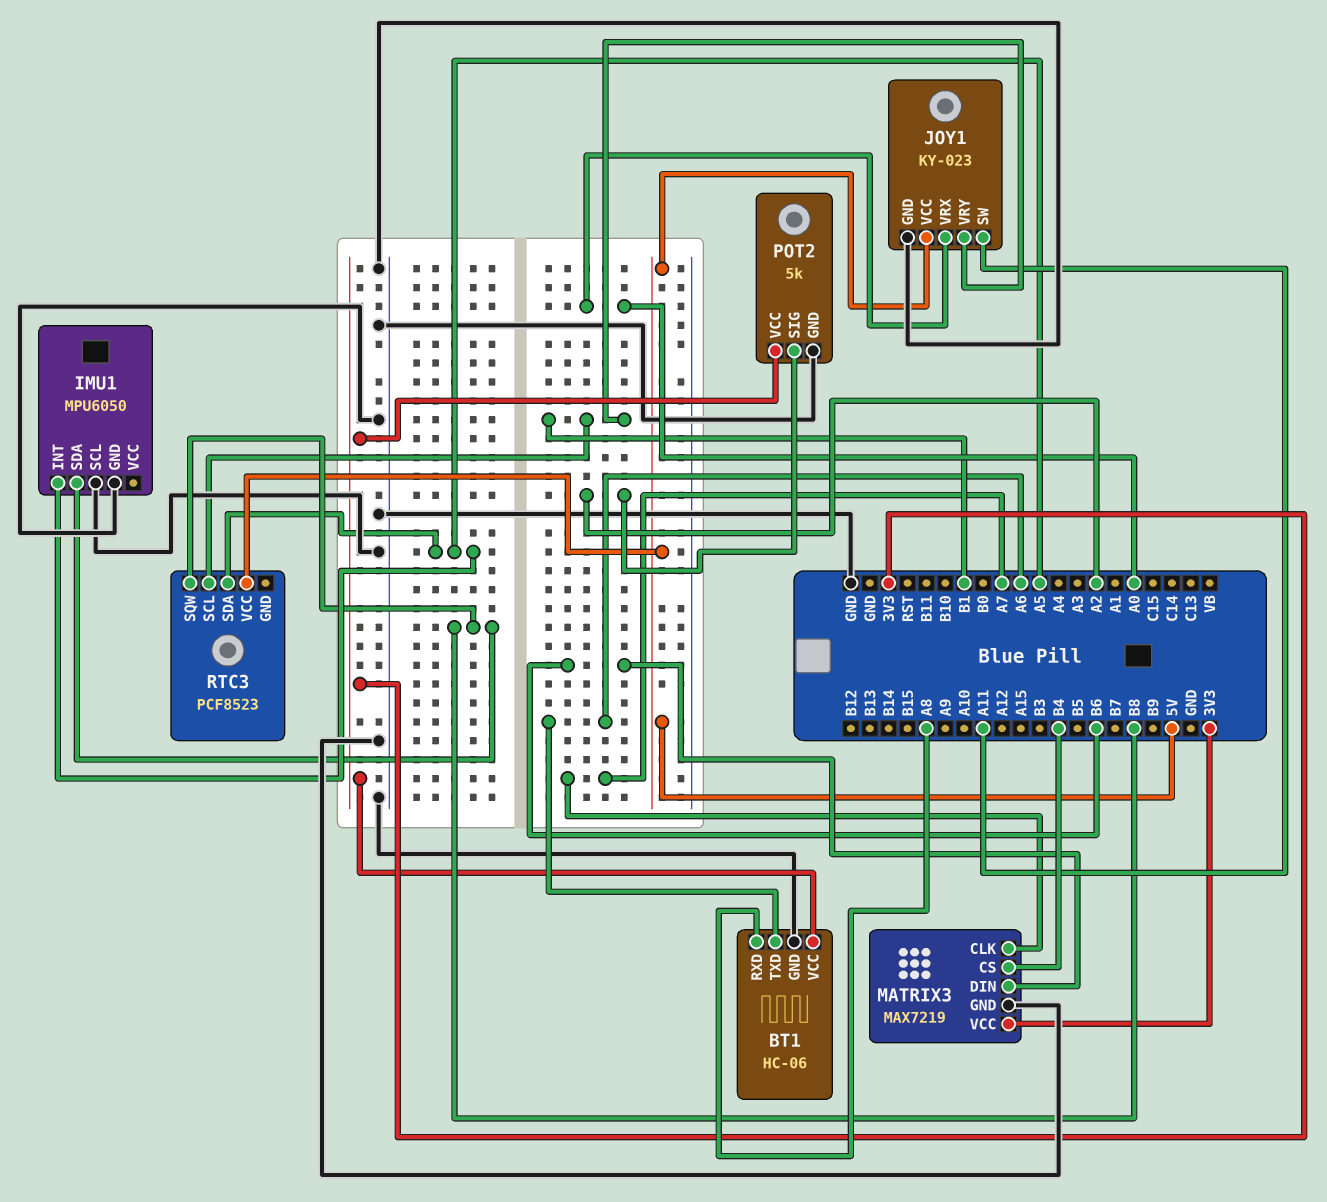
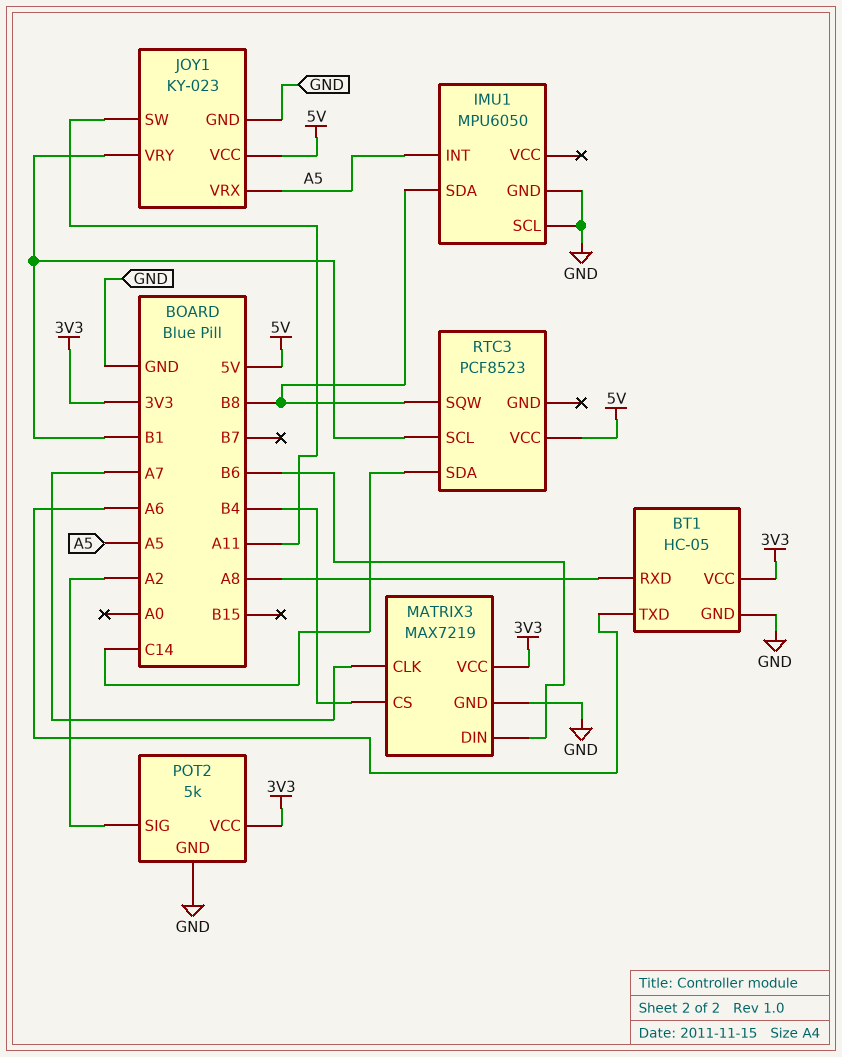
BT1: HC-06 -> HC-05
JOY1 pin VRX: A0 -> A5
RTC3 pin SDA: A5 -> C14

